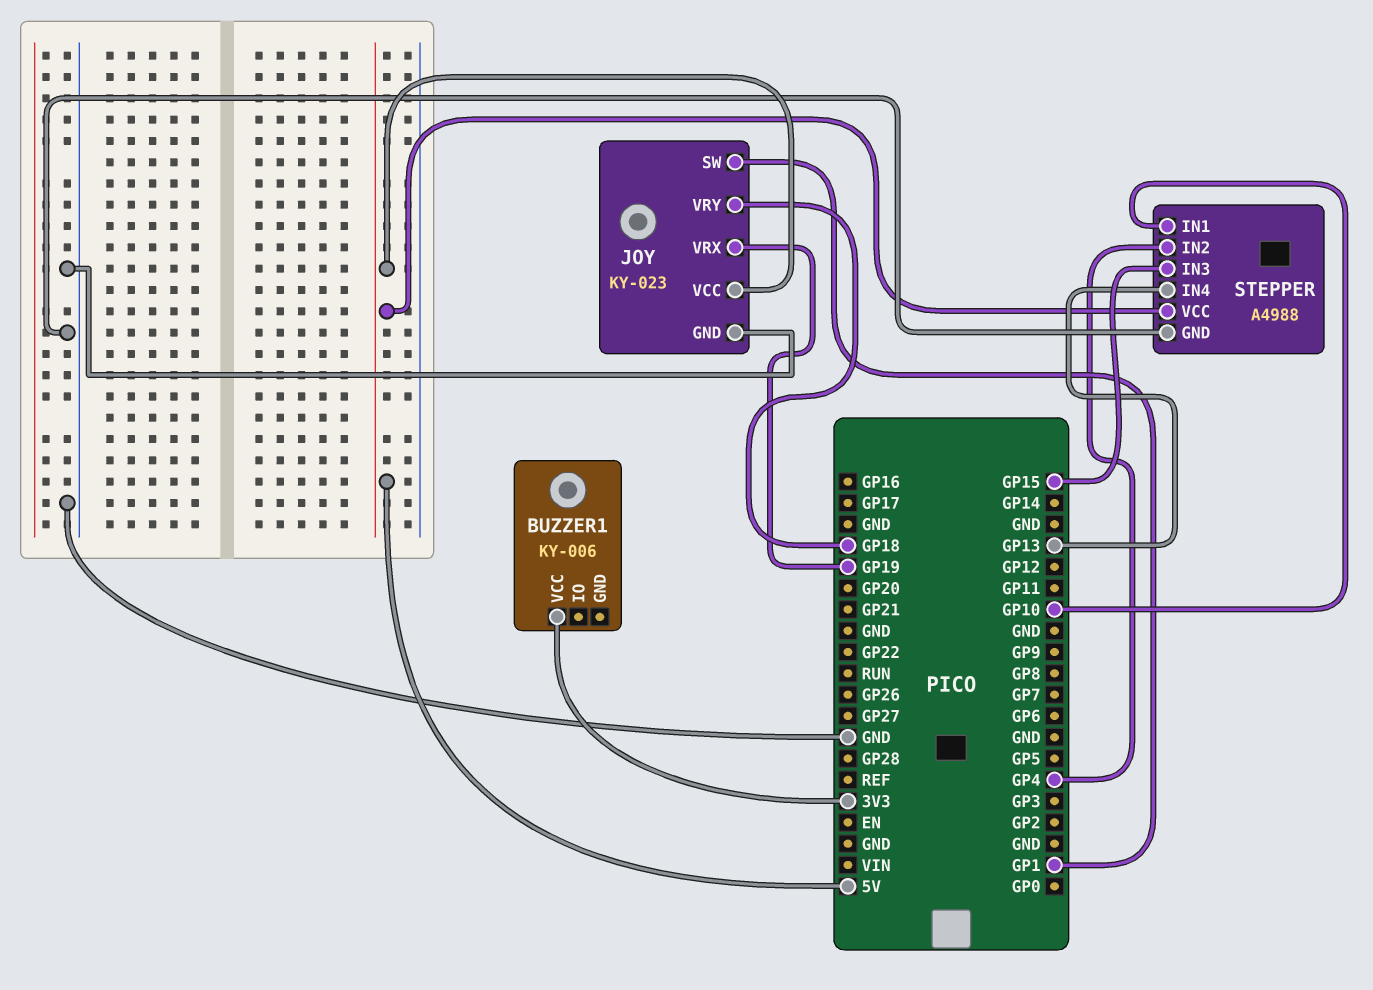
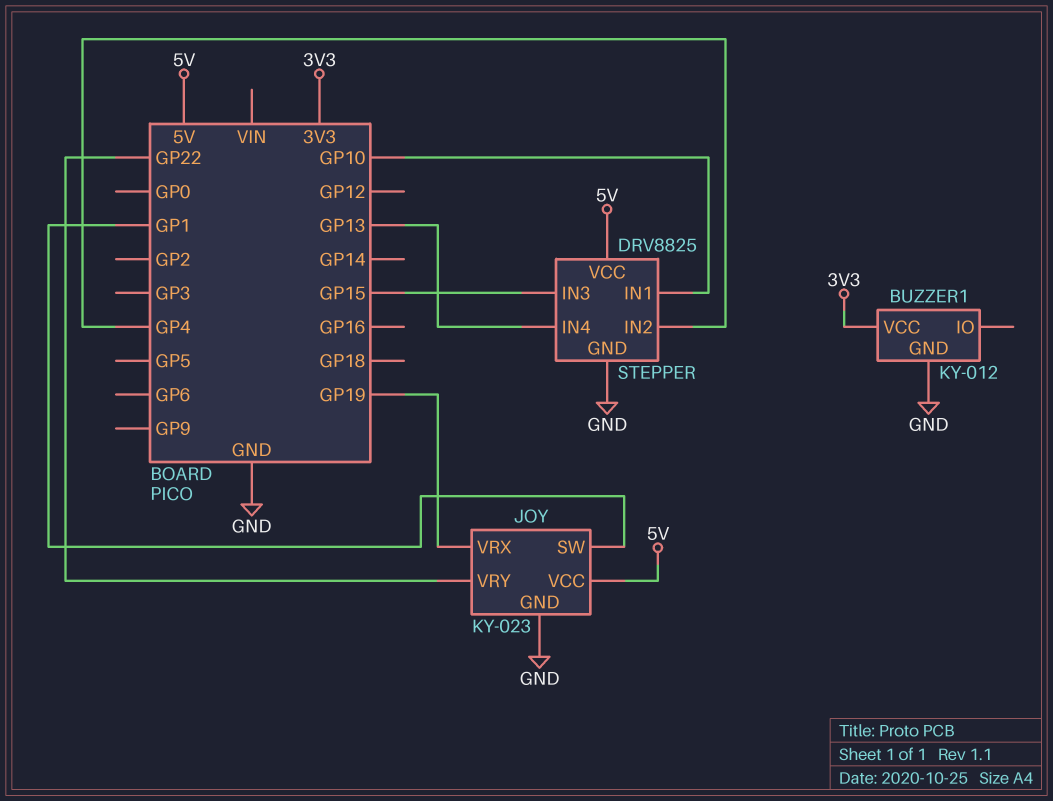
BUZZER1: KY-006 -> KY-012
BUZZER1 pin GND: none -> GND
JOY pin VRY: GP18 -> GP22
STEPPER: A4988 -> DRV8825

